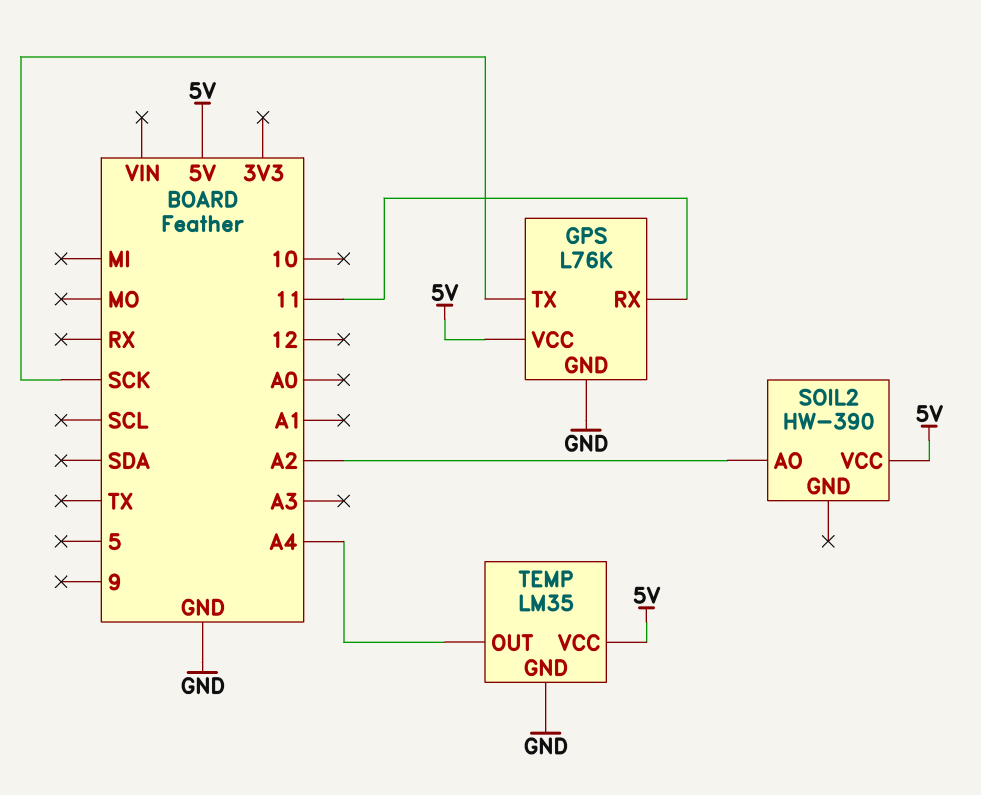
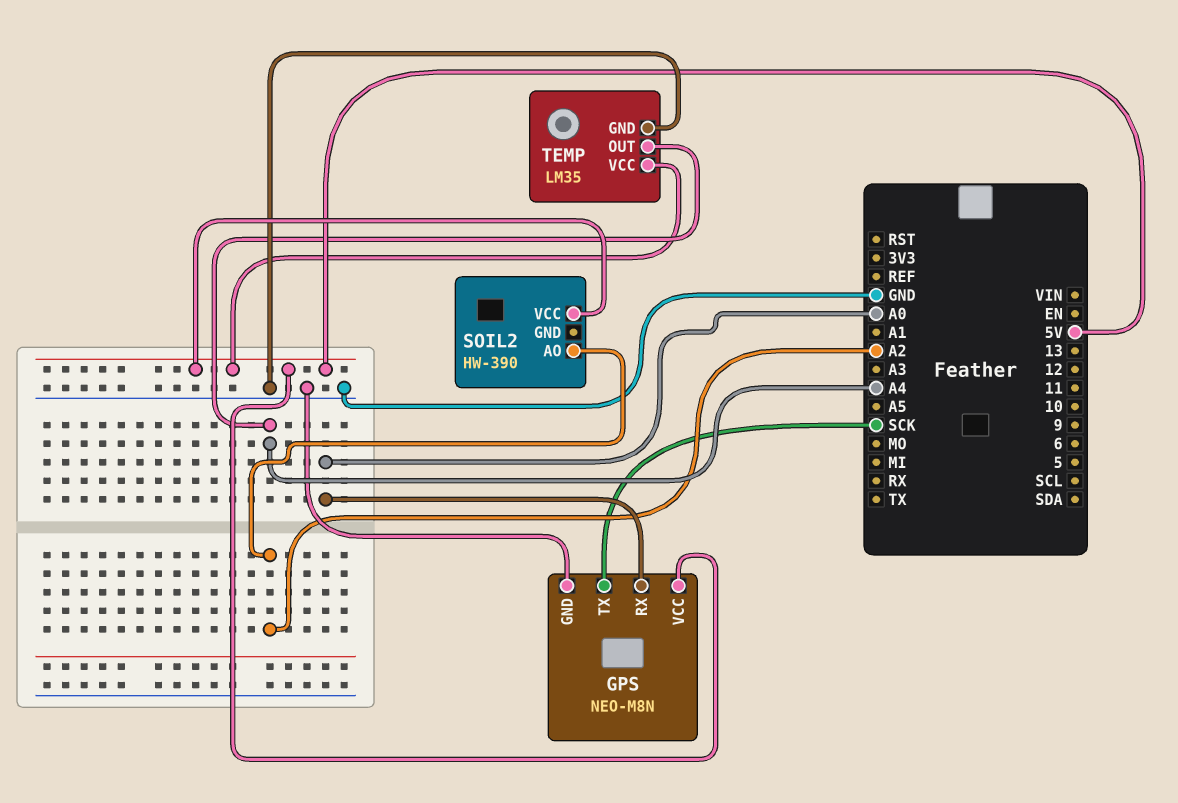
GPS: L76K -> NEO-M8N
GPS pin RX: 11 -> A0

